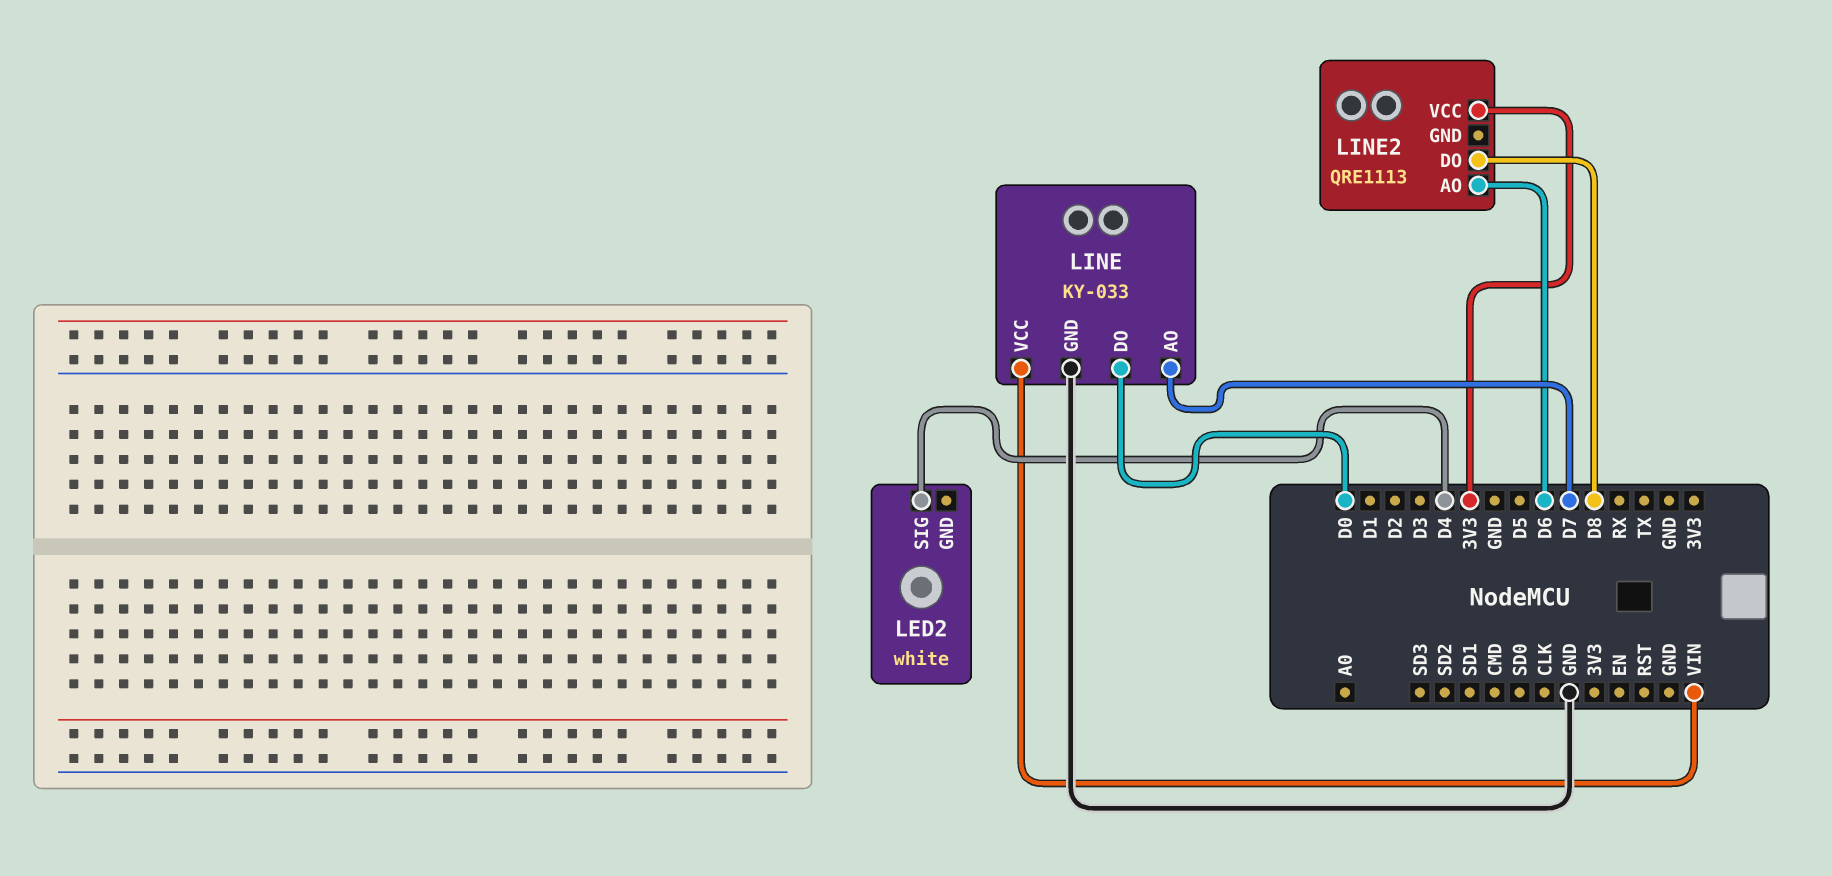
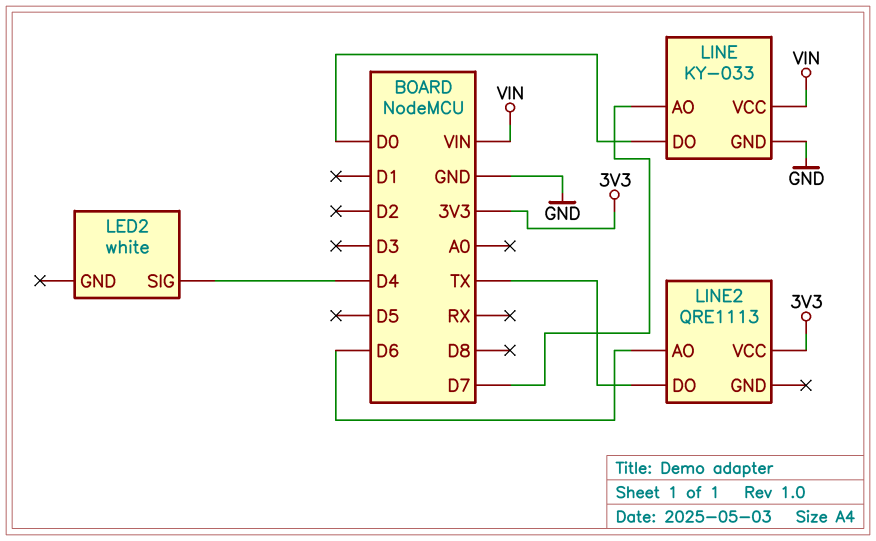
LINE2 pin DO: D8 -> TX

